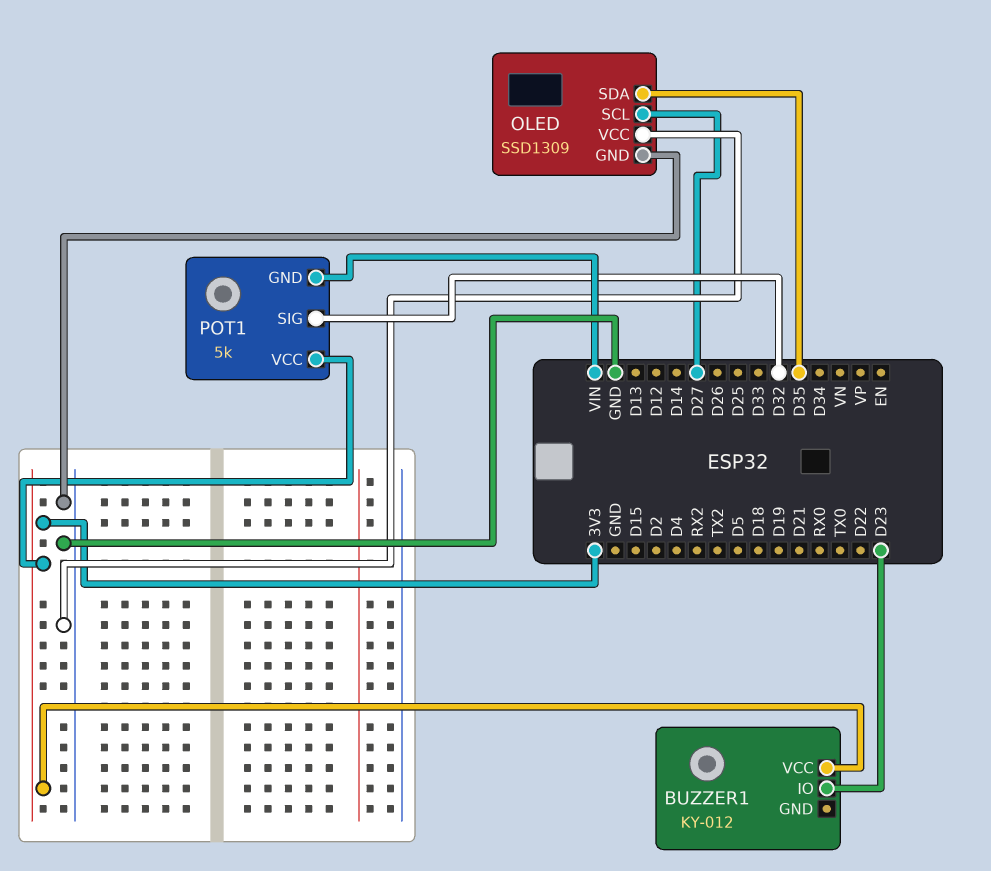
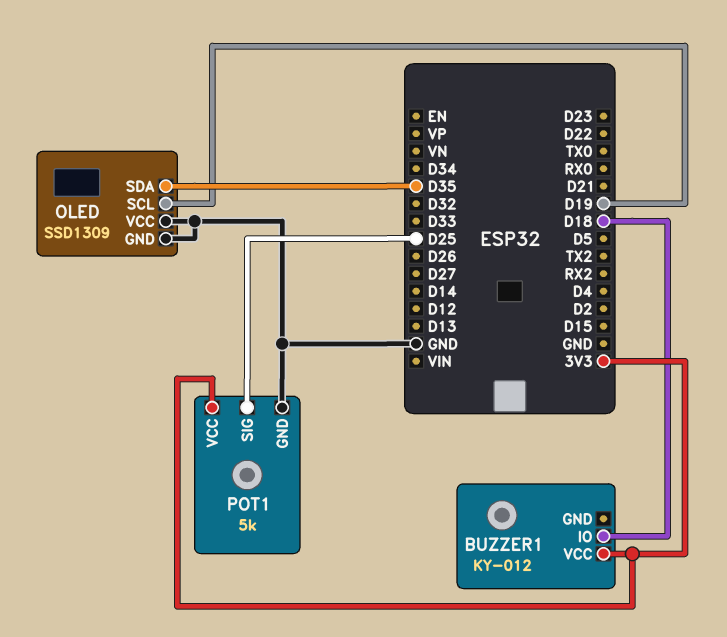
BUZZER1 pin IO: D23 -> D18
OLED pin SCL: D27 -> D19
POT1 pin GND: VIN -> GND
POT1 pin SIG: D32 -> D25

